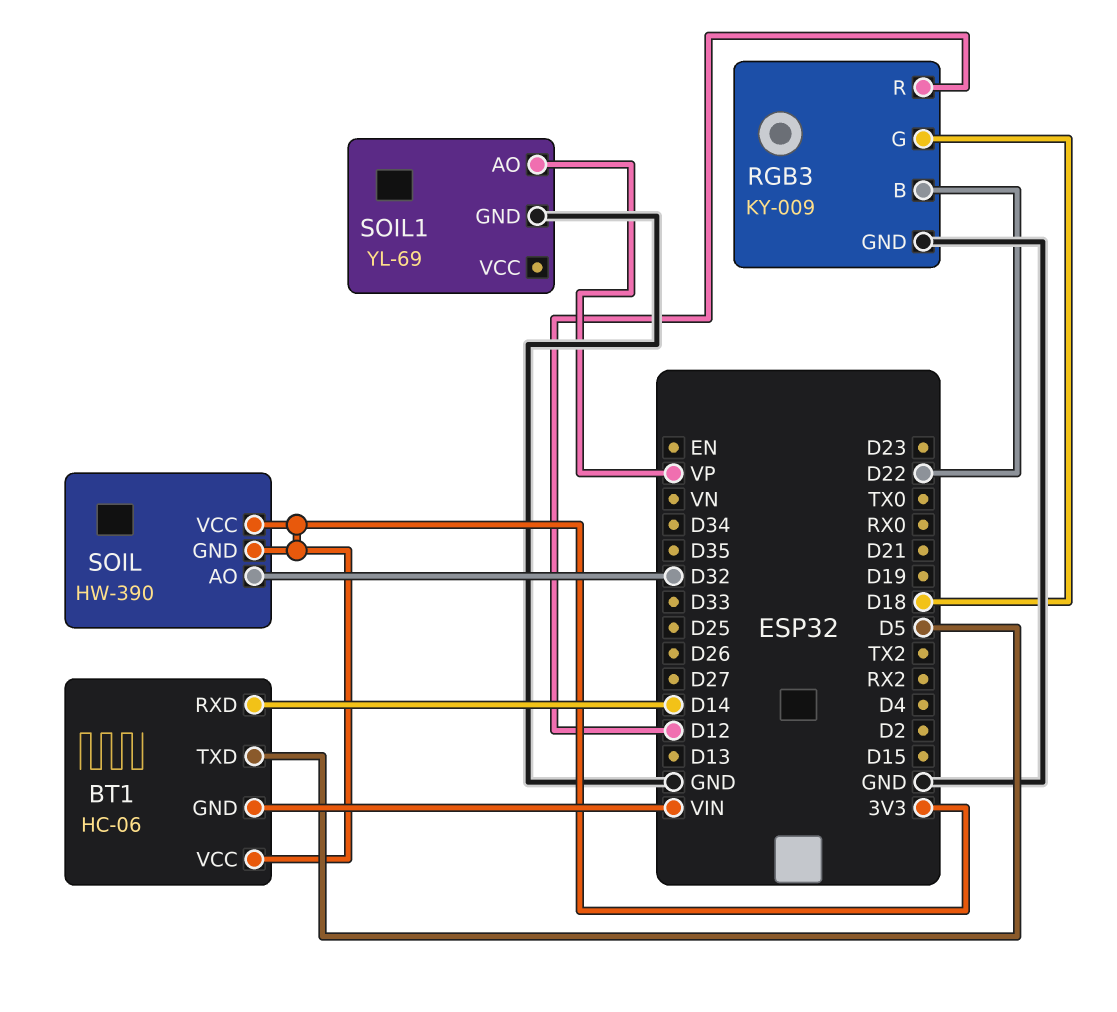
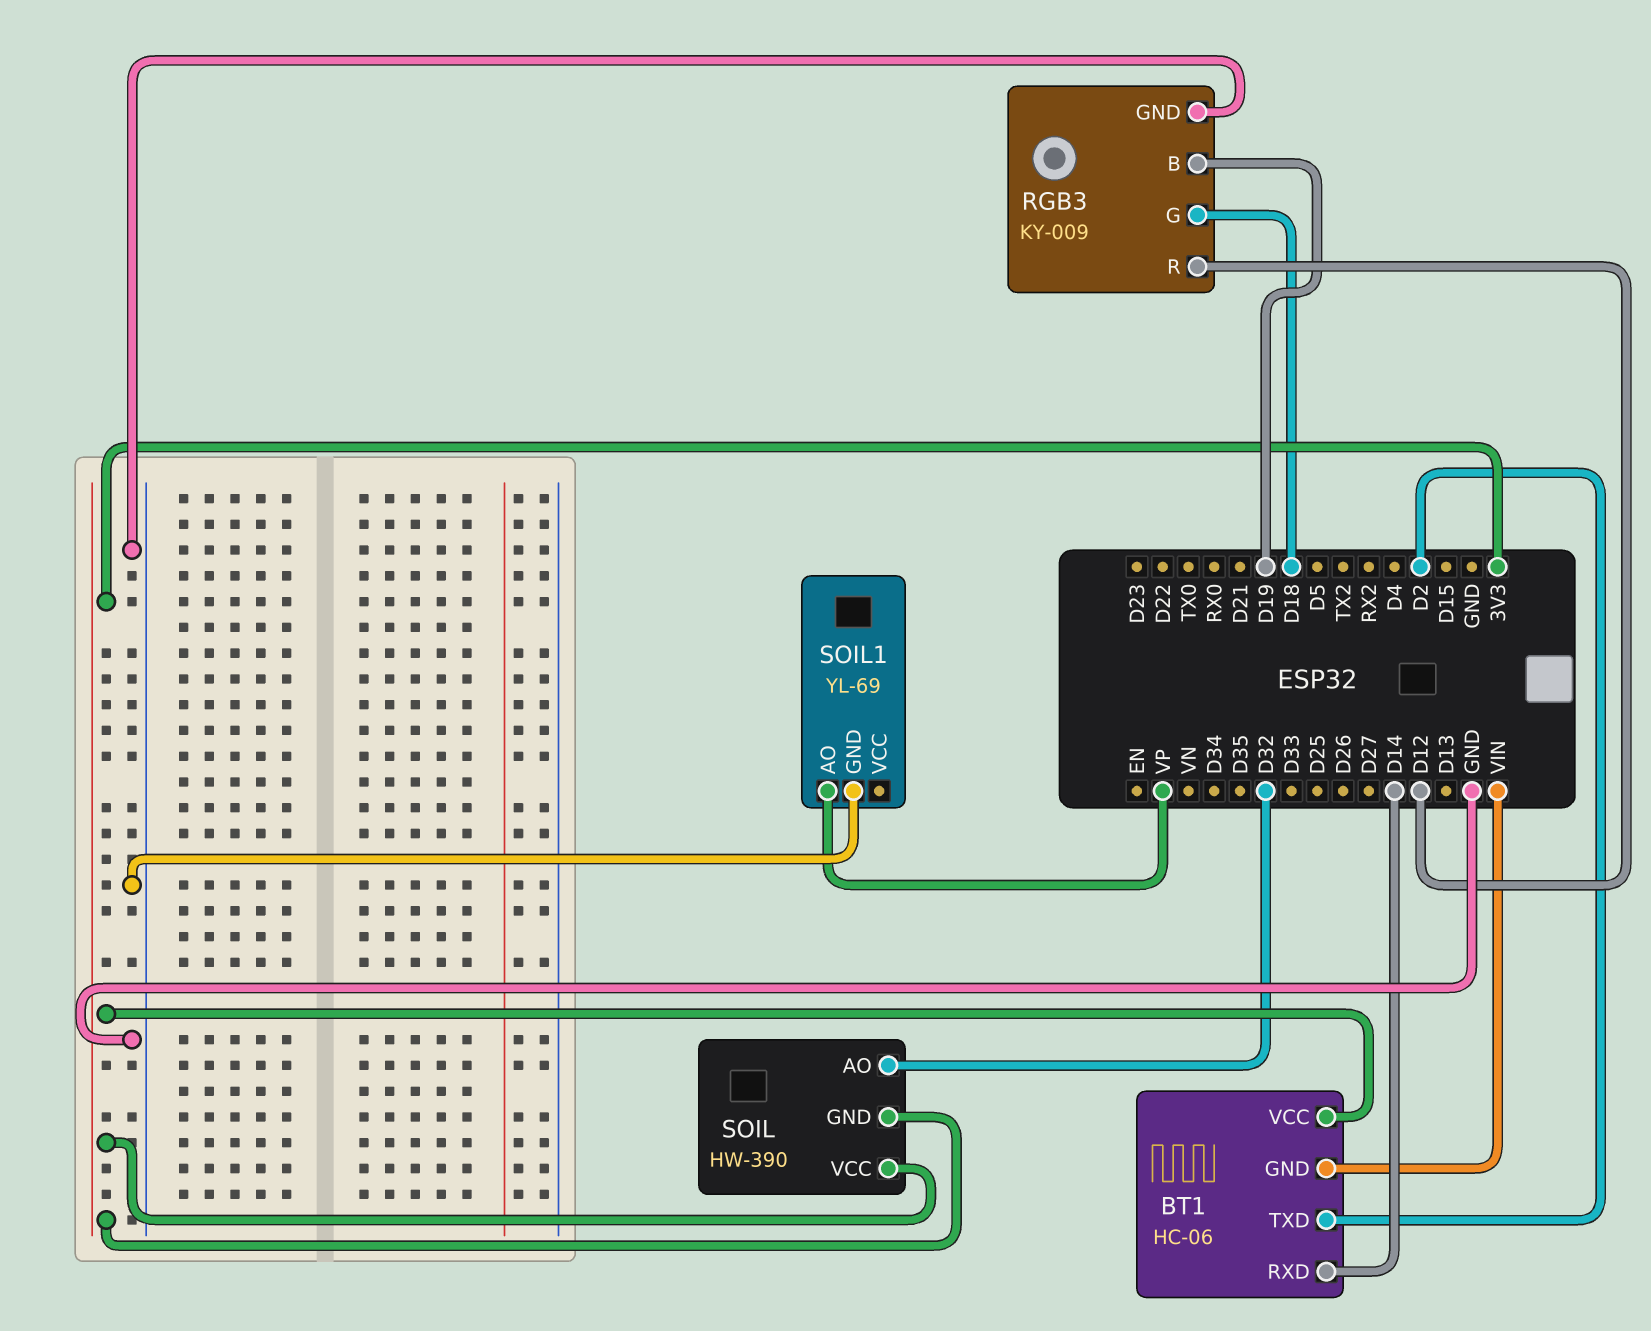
BT1 pin TXD: D5 -> D2
RGB3 pin B: D22 -> D19

